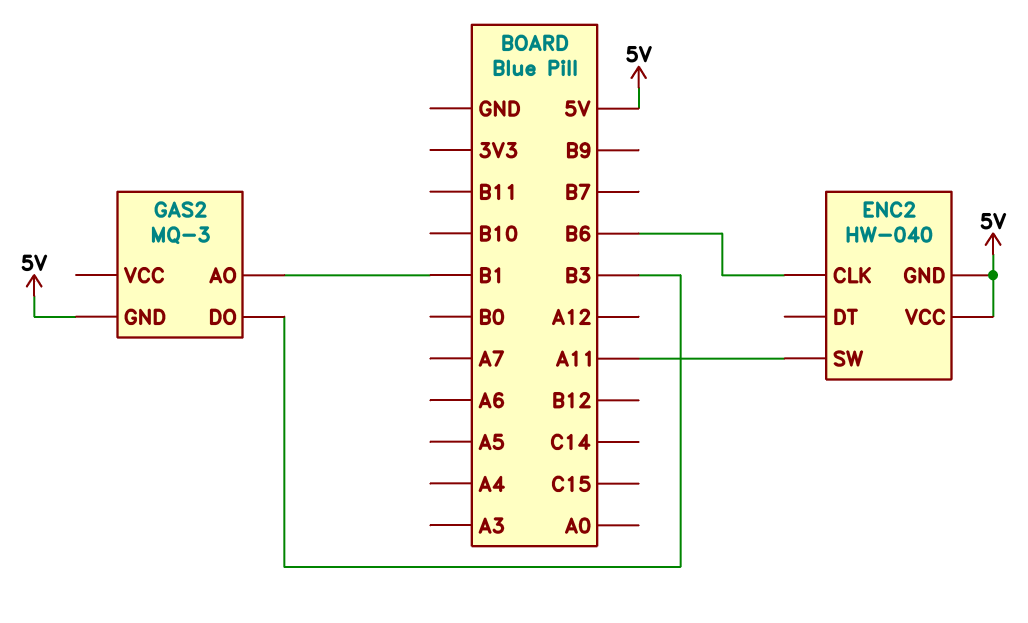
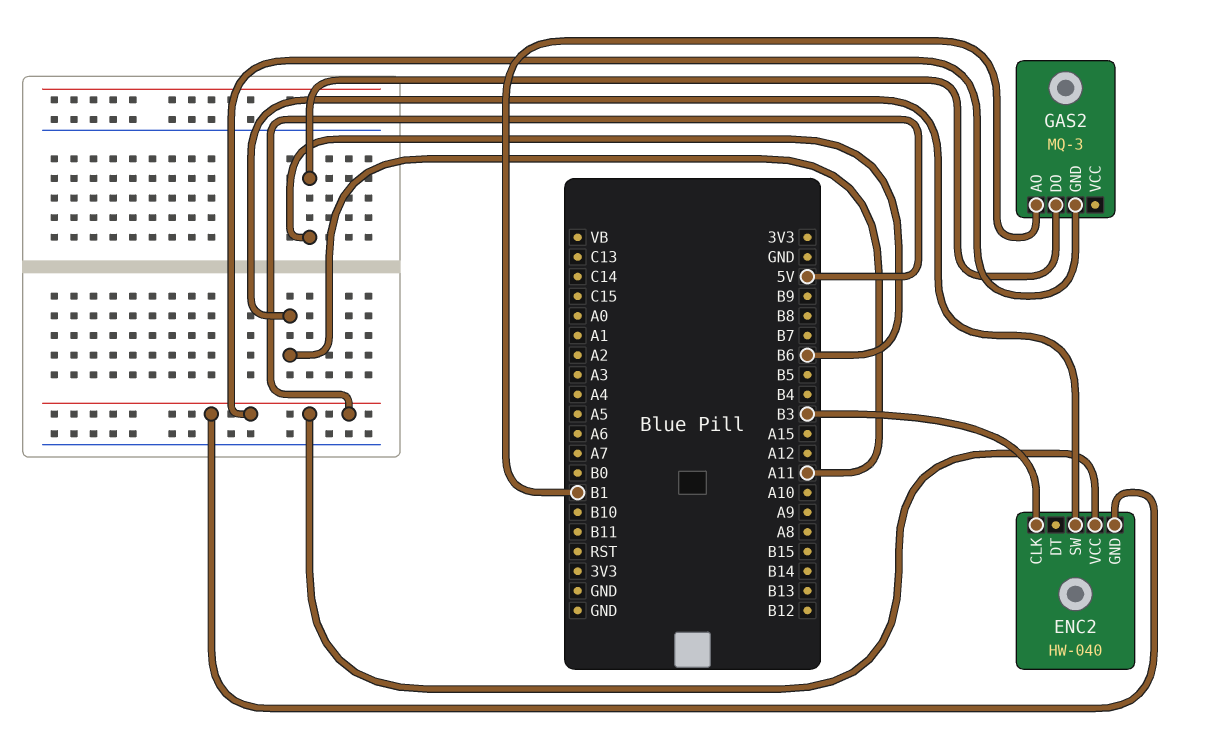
ENC2 pin CLK: B6 -> B3
GAS2 pin DO: B3 -> B6

